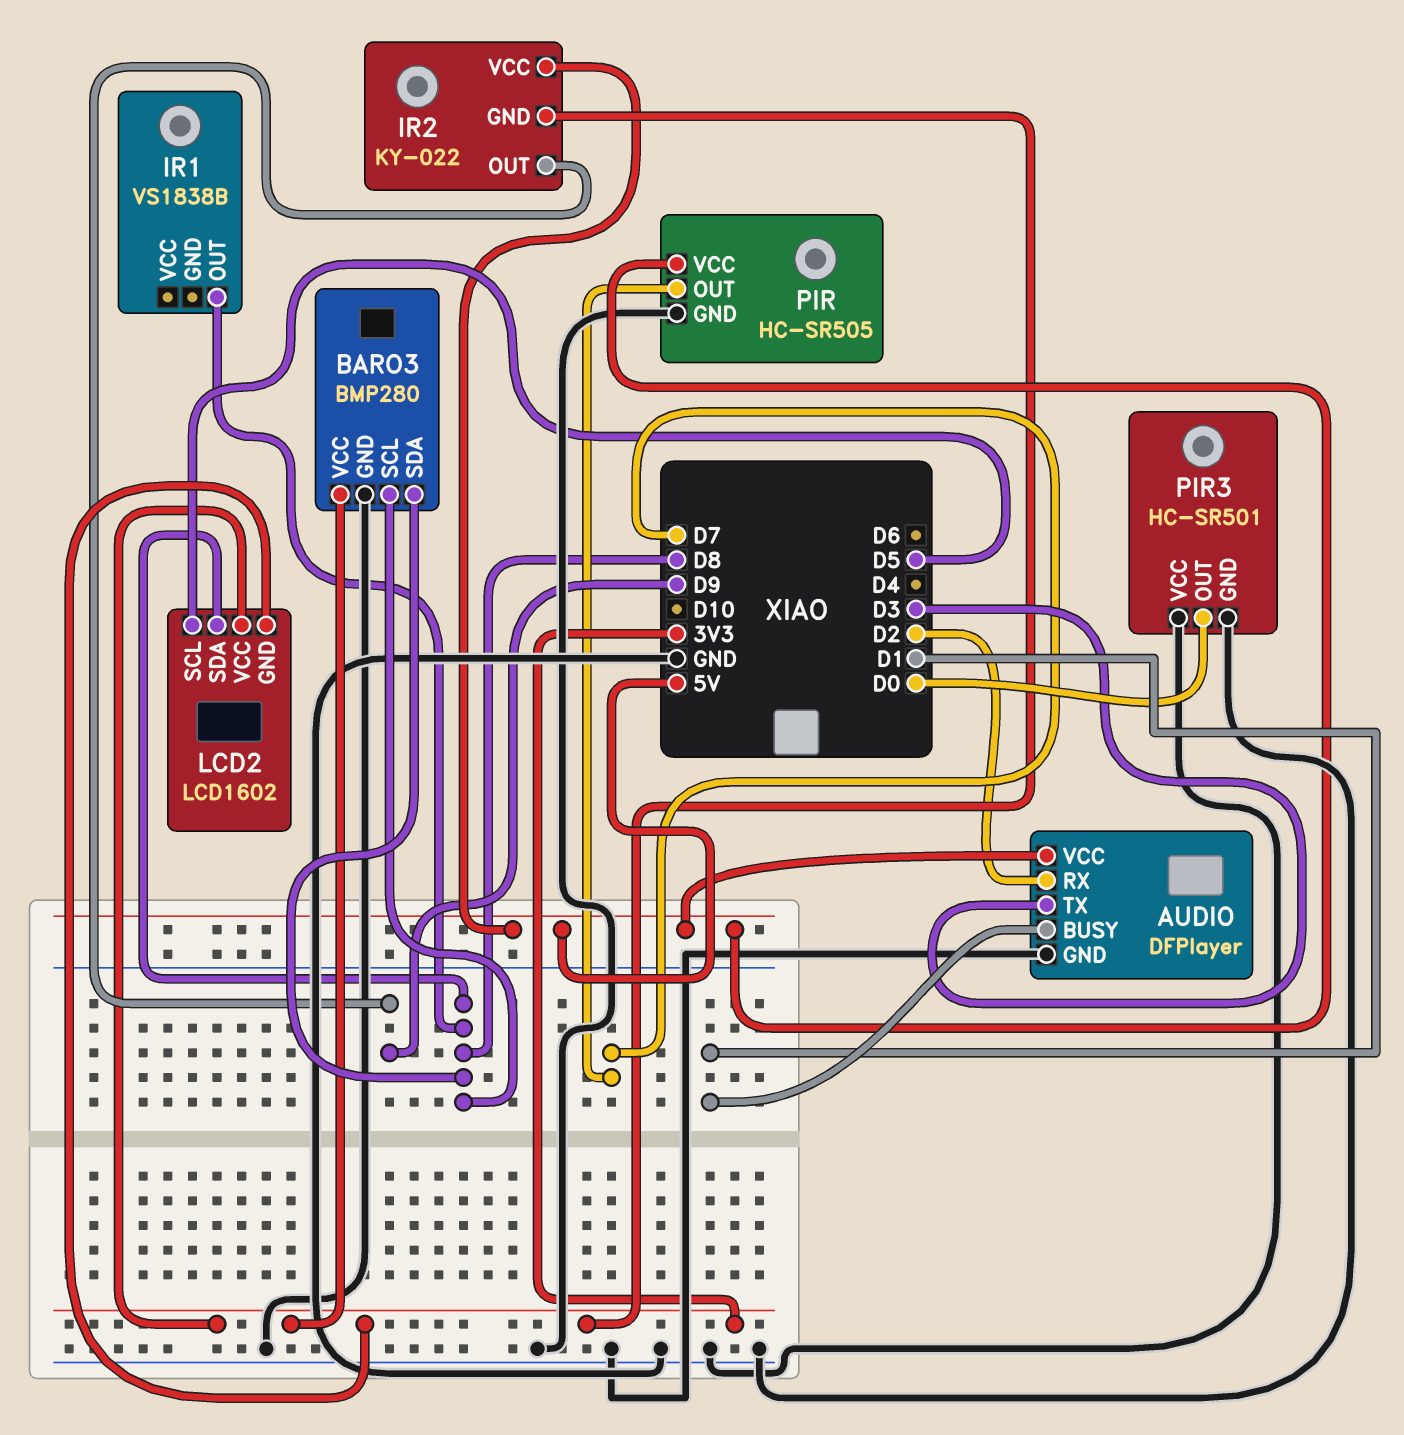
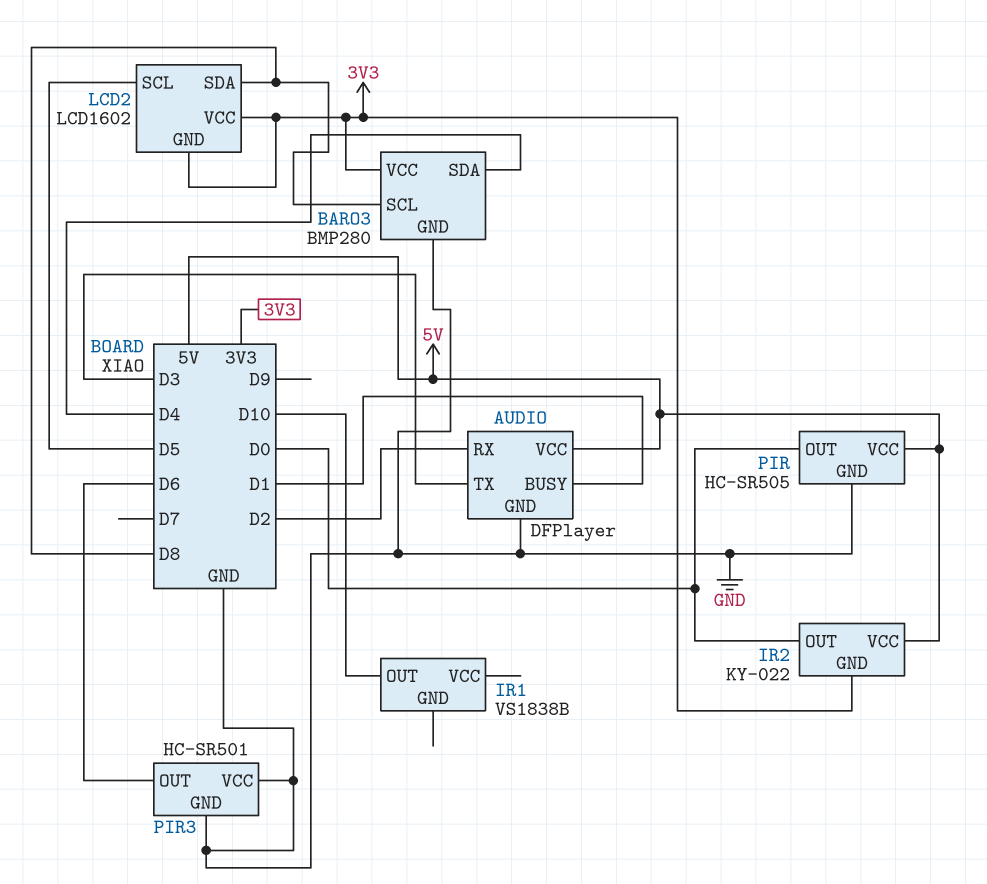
BARO3 pin SDA: D8 -> D4
IR1 pin OUT: D8 -> D10
IR2 pin OUT: D9 -> D0
PIR pin OUT: D7 -> D0
PIR3 pin OUT: D0 -> D6

